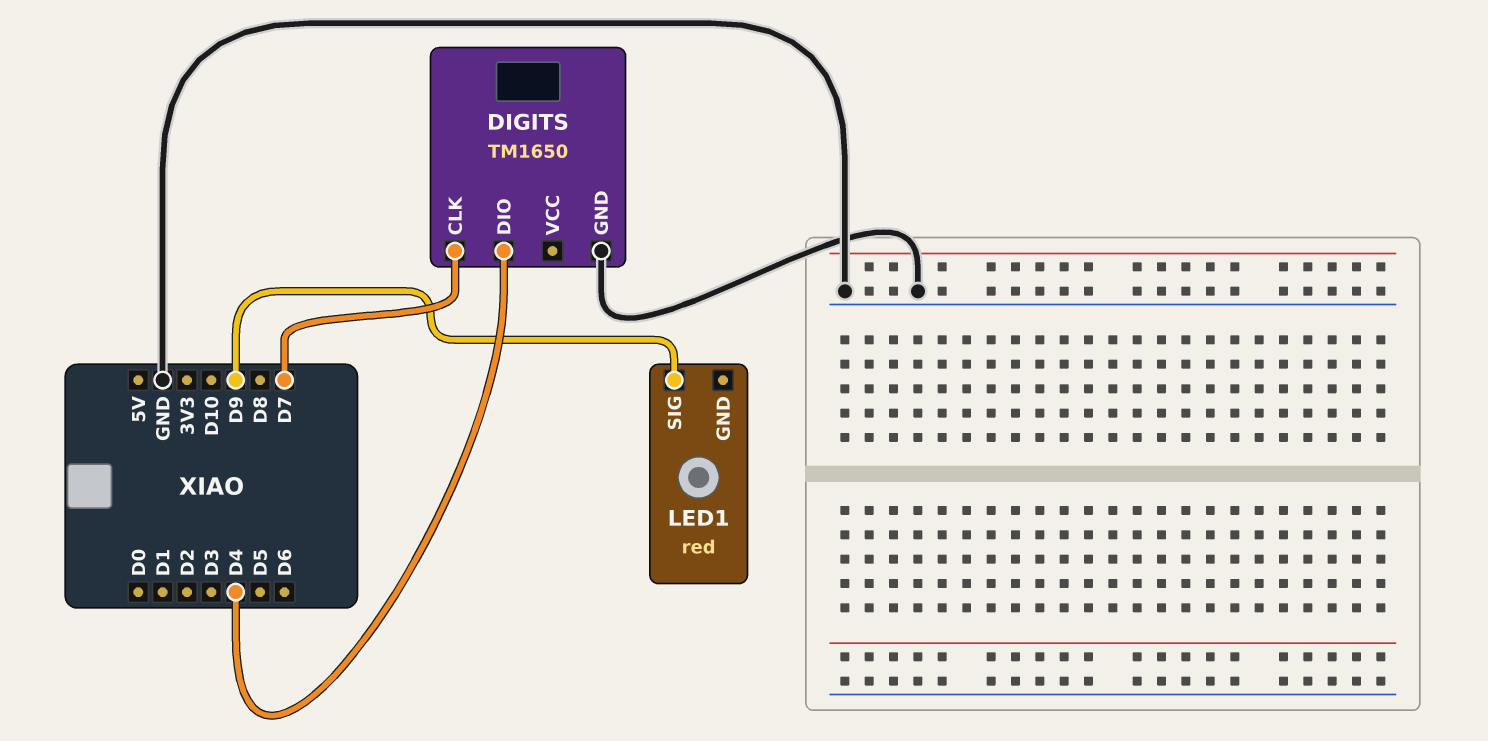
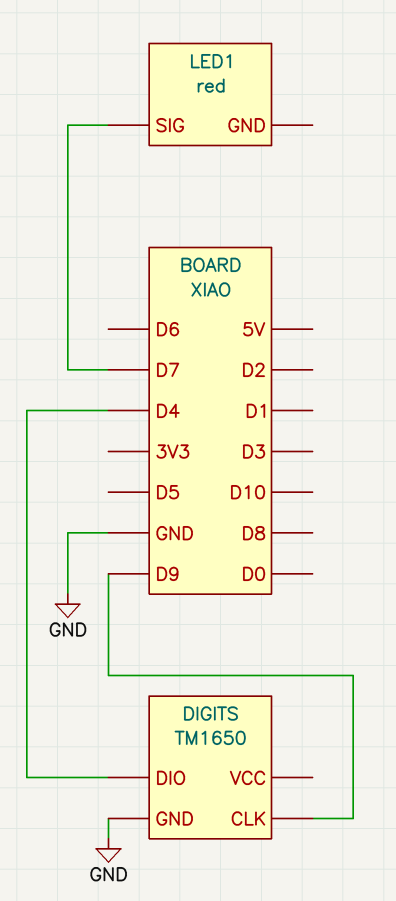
DIGITS pin CLK: D7 -> D9
LED1 pin SIG: D9 -> D7

